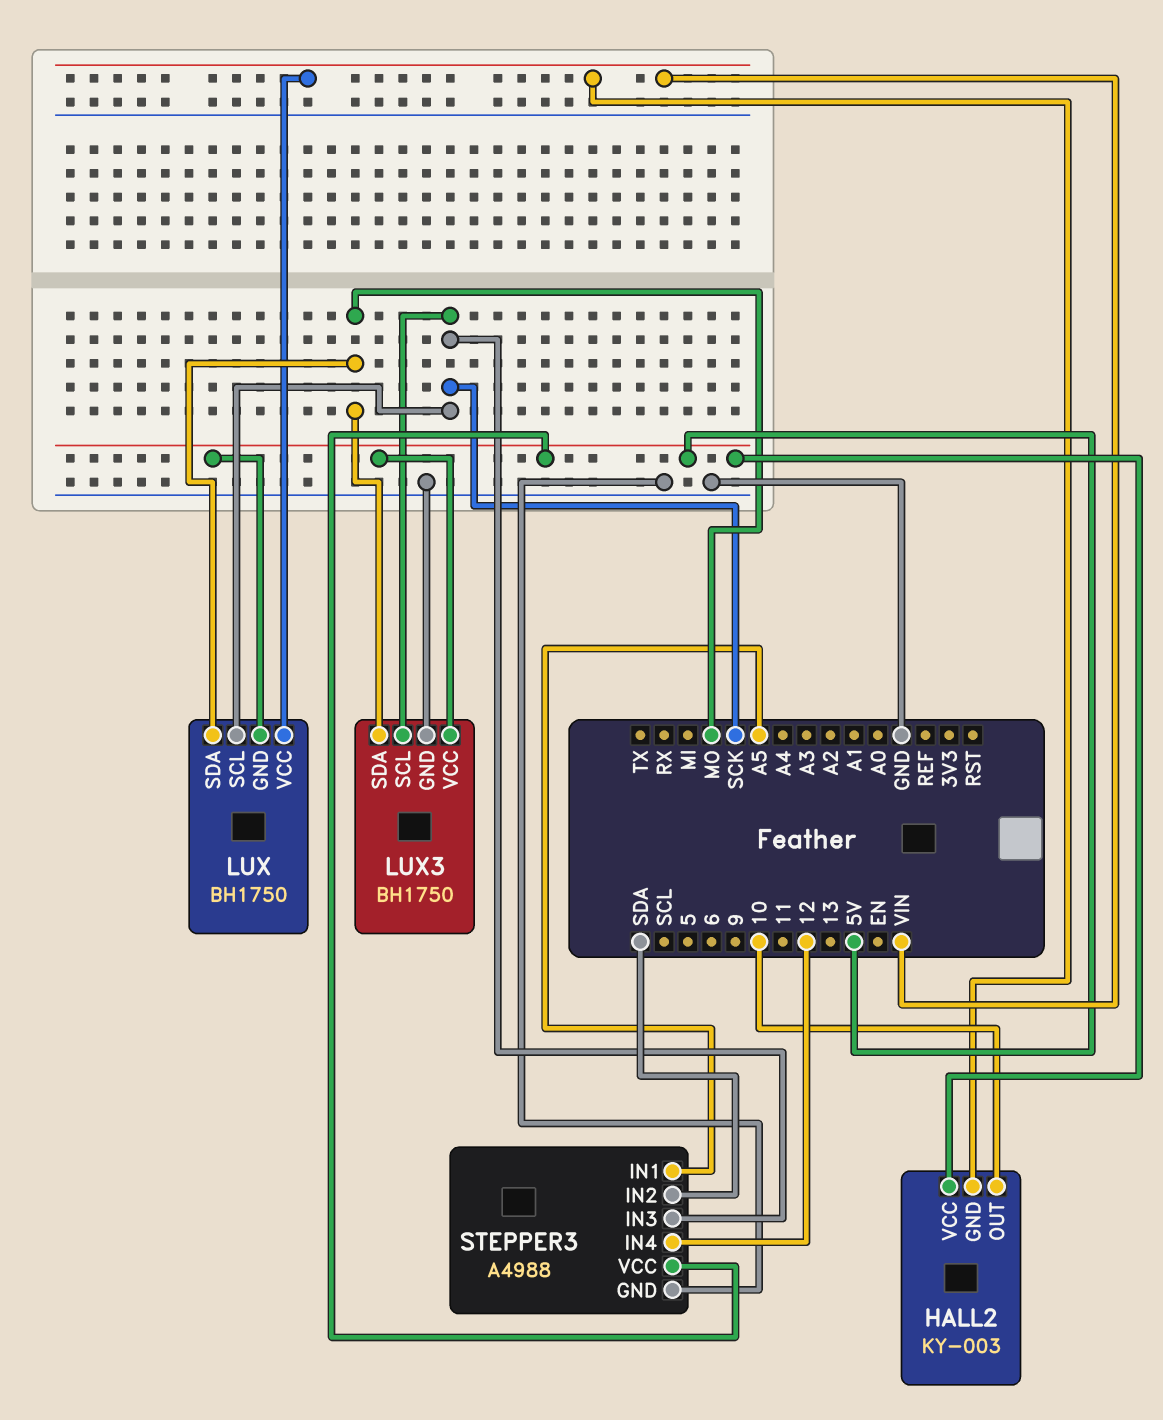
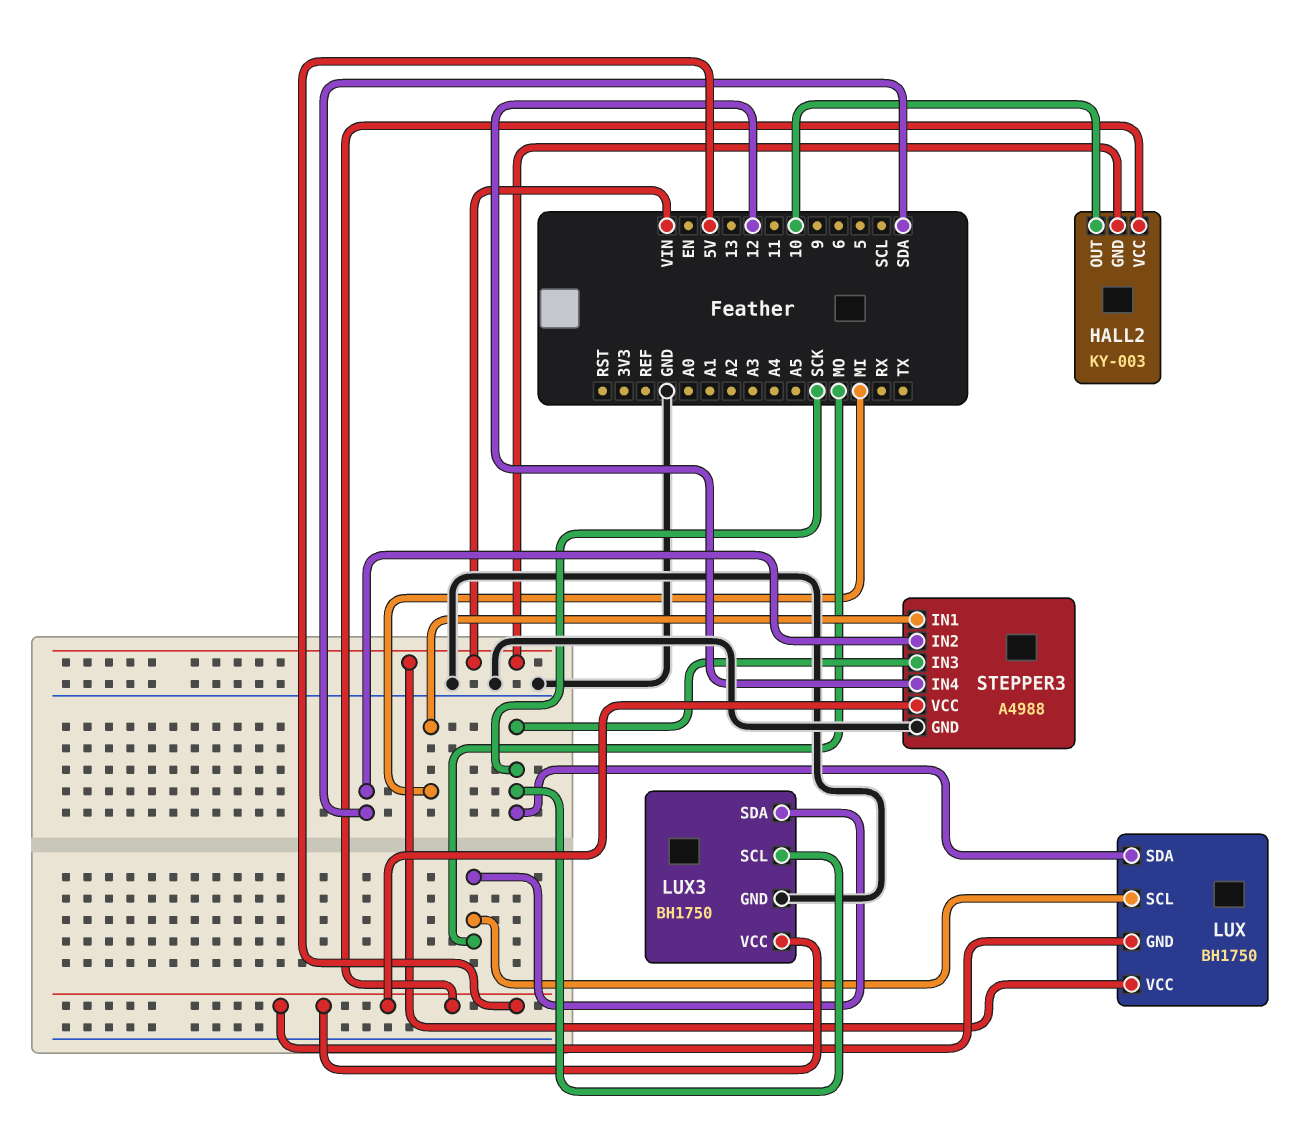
LUX pin SCL: SCK -> MO
LUX pin SDA: MO -> SCK
STEPPER3 pin IN1: A5 -> MI

